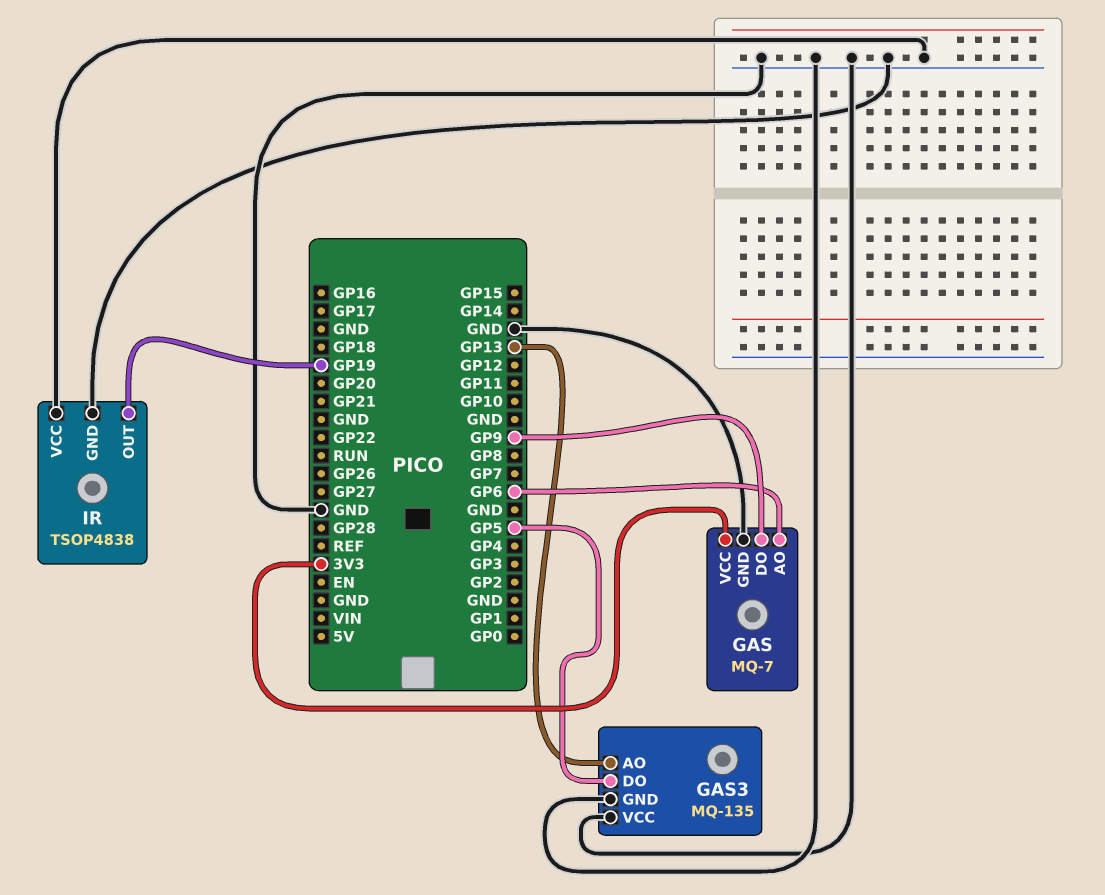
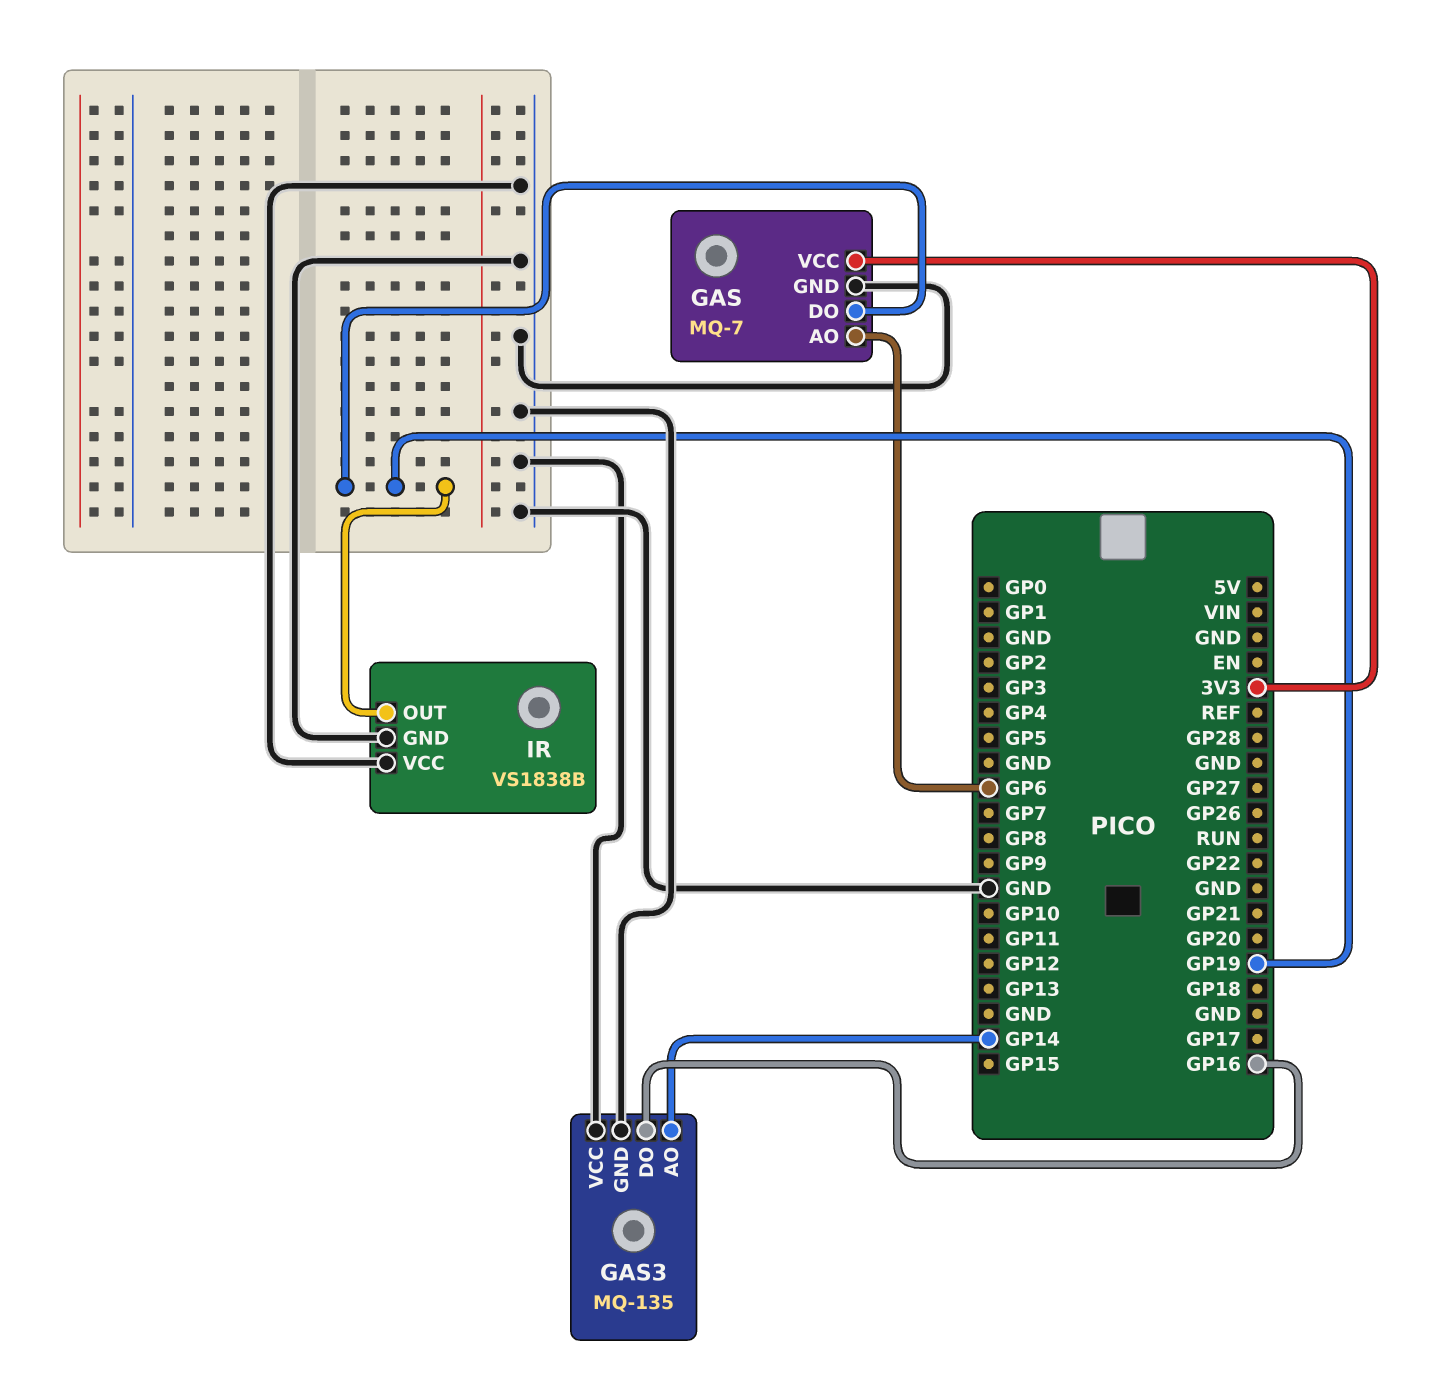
GAS pin DO: GP9 -> GP19
GAS3 pin AO: GP13 -> GP14
GAS3 pin DO: GP5 -> GP16
IR: TSOP4838 -> VS1838B

